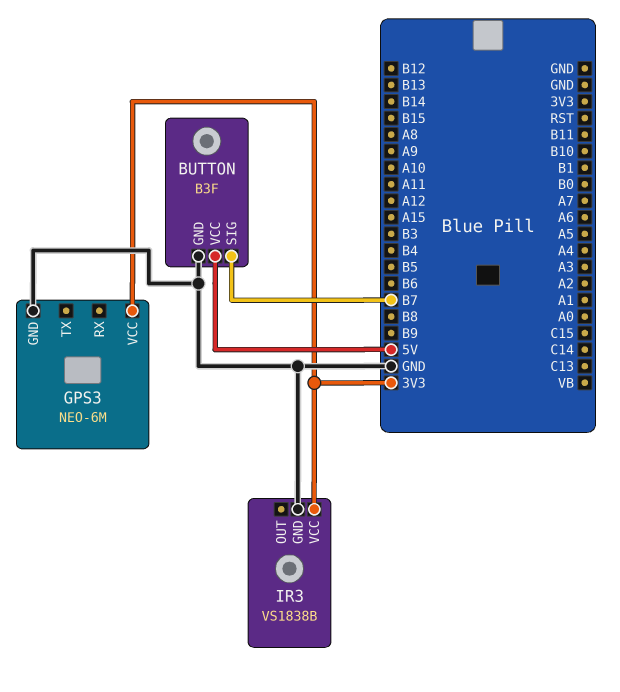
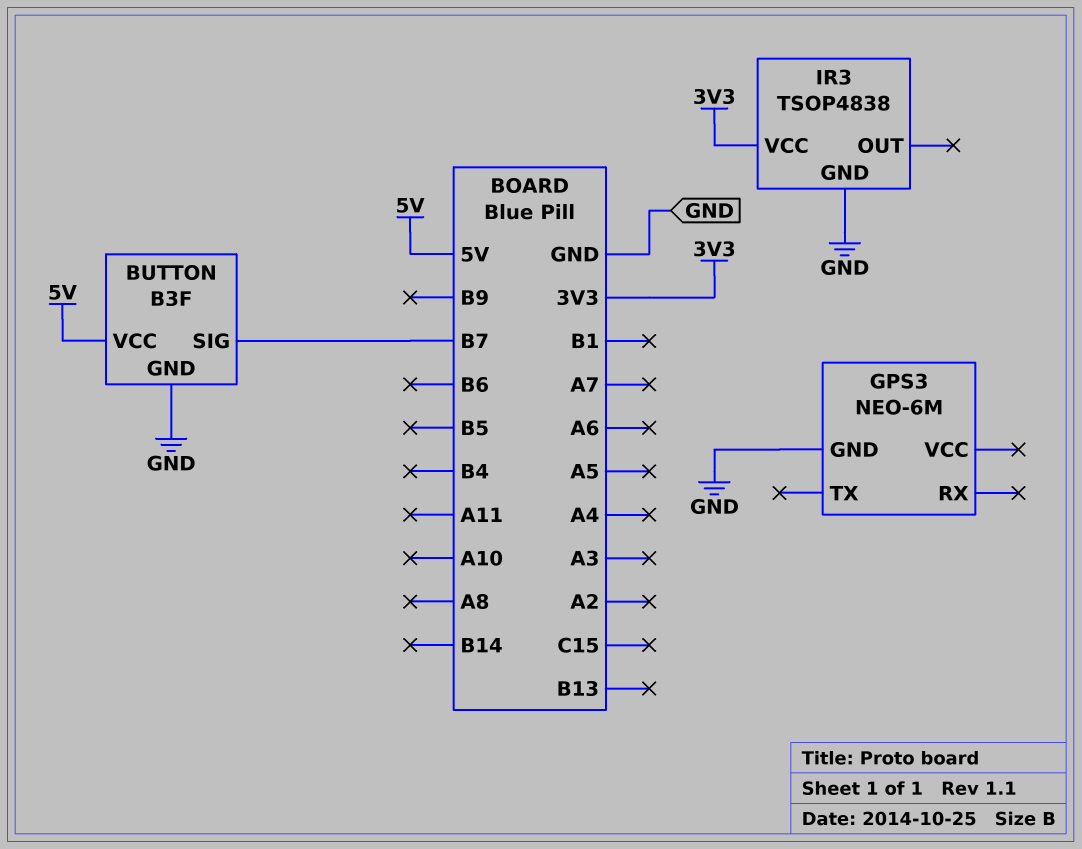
GPS3 pin VCC: 3V3 -> none
IR3: VS1838B -> TSOP4838

